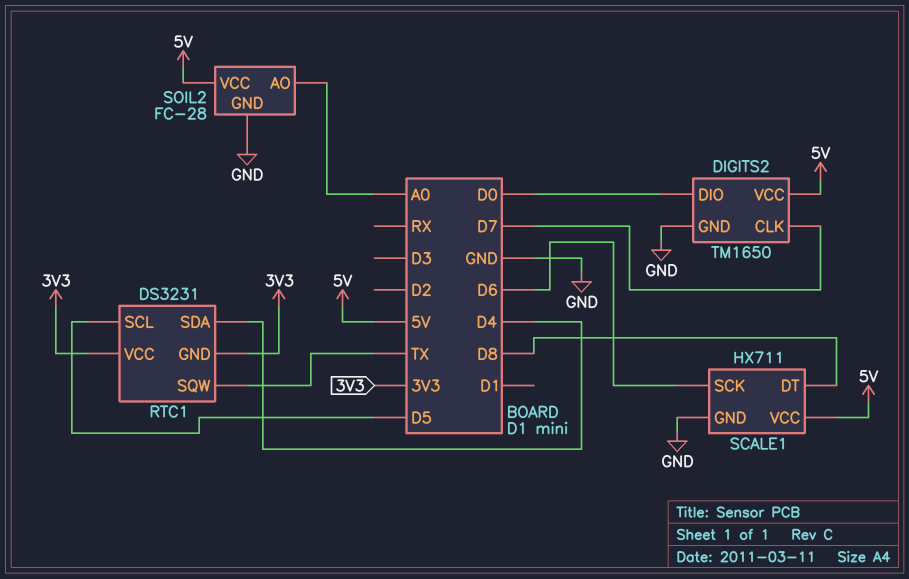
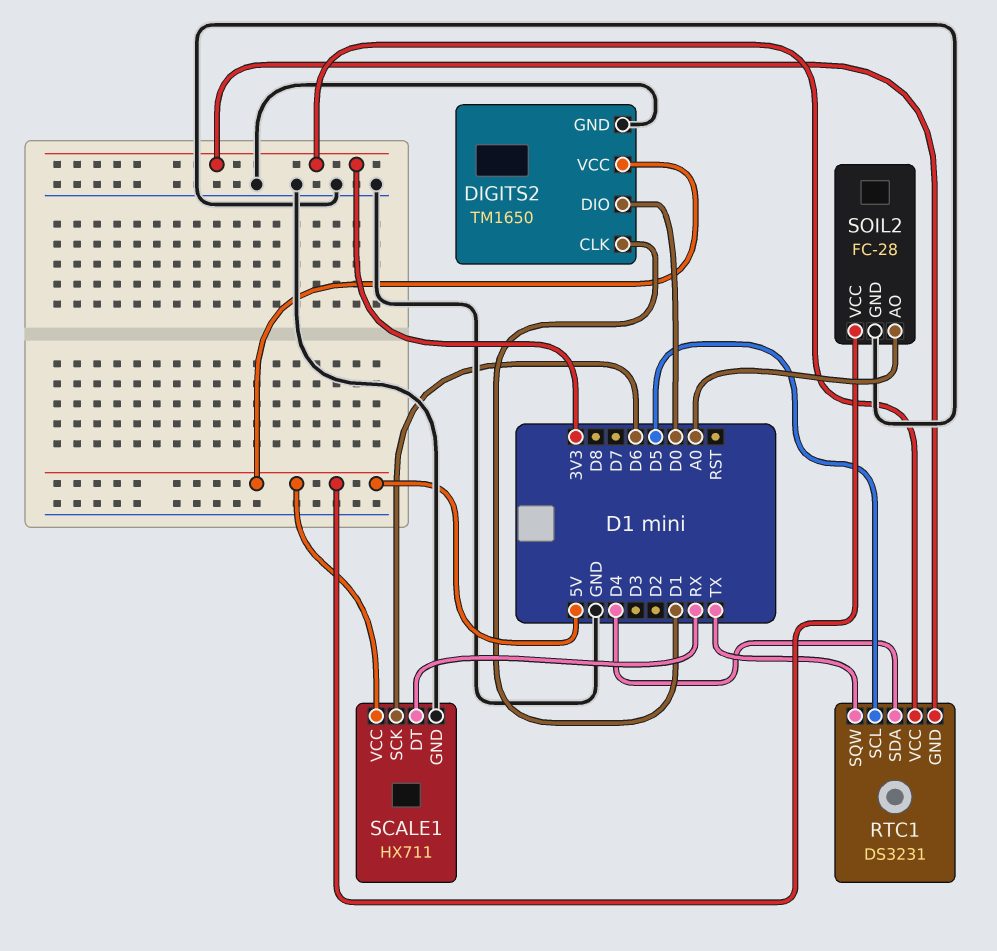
DIGITS2 pin CLK: D7 -> D1
SCALE1 pin DT: D8 -> RX

